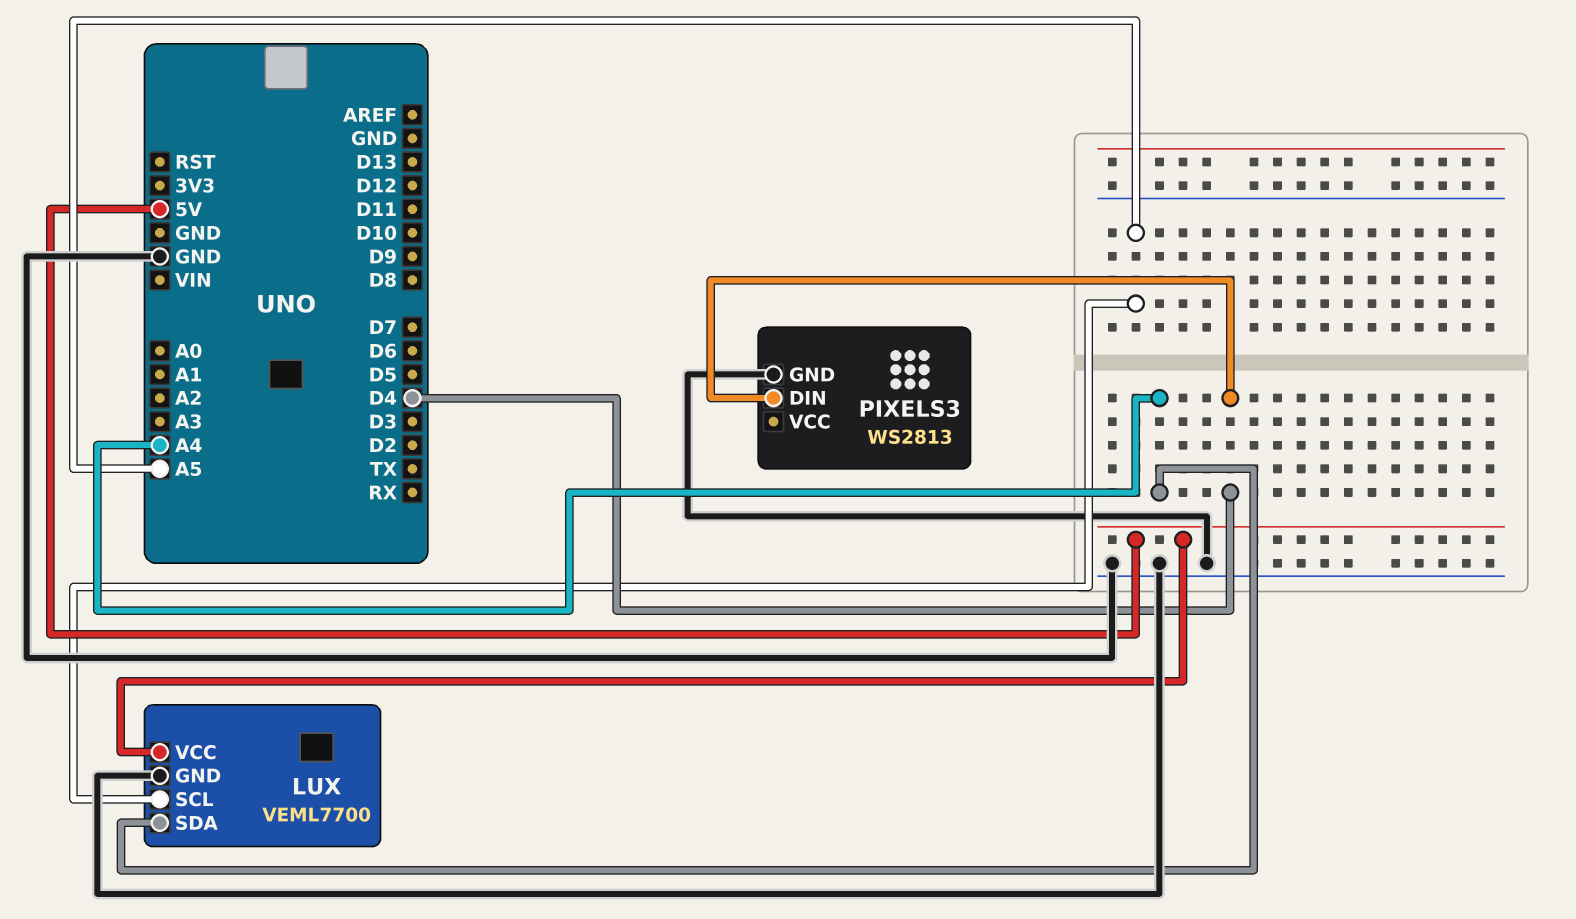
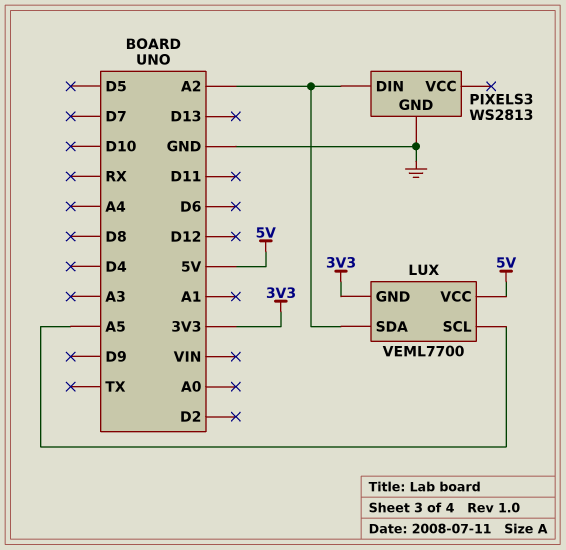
LUX pin GND: GND -> 3V3
LUX pin SDA: A4 -> A2
PIXELS3 pin DIN: D4 -> A2

